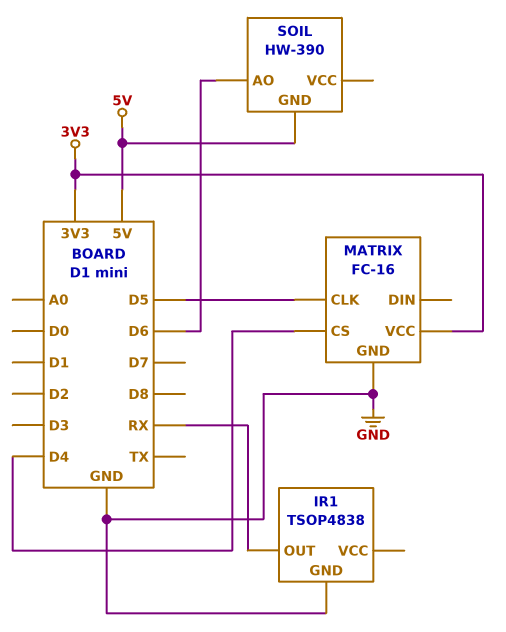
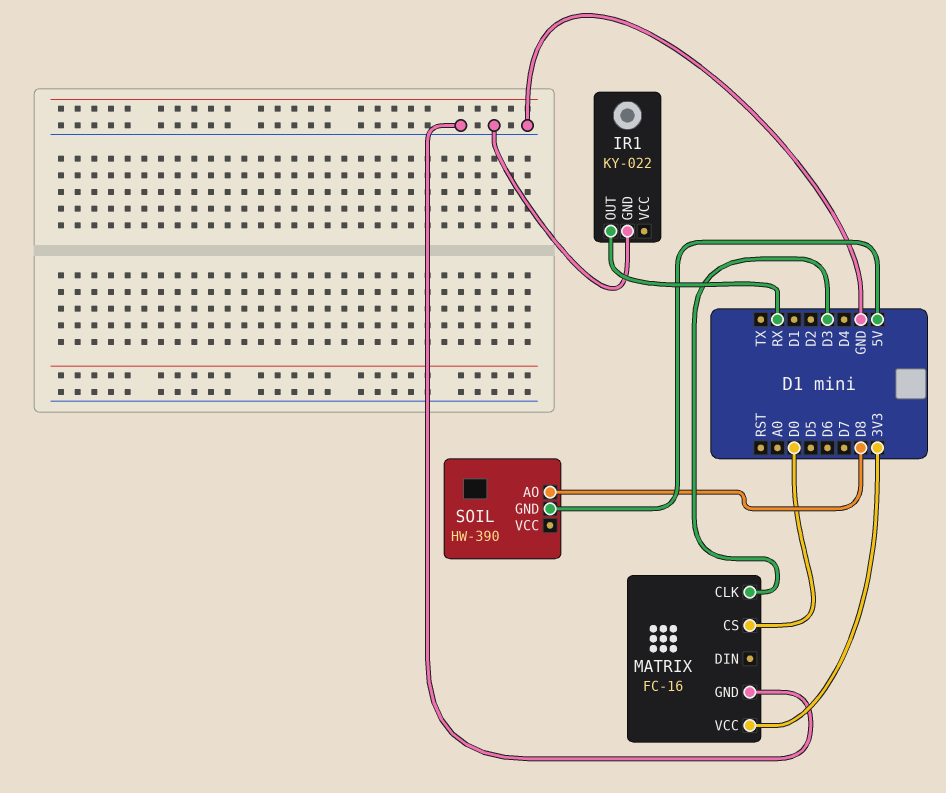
IR1: TSOP4838 -> KY-022
MATRIX pin CLK: D5 -> D3
MATRIX pin CS: D4 -> D0
SOIL pin AO: D6 -> D8

